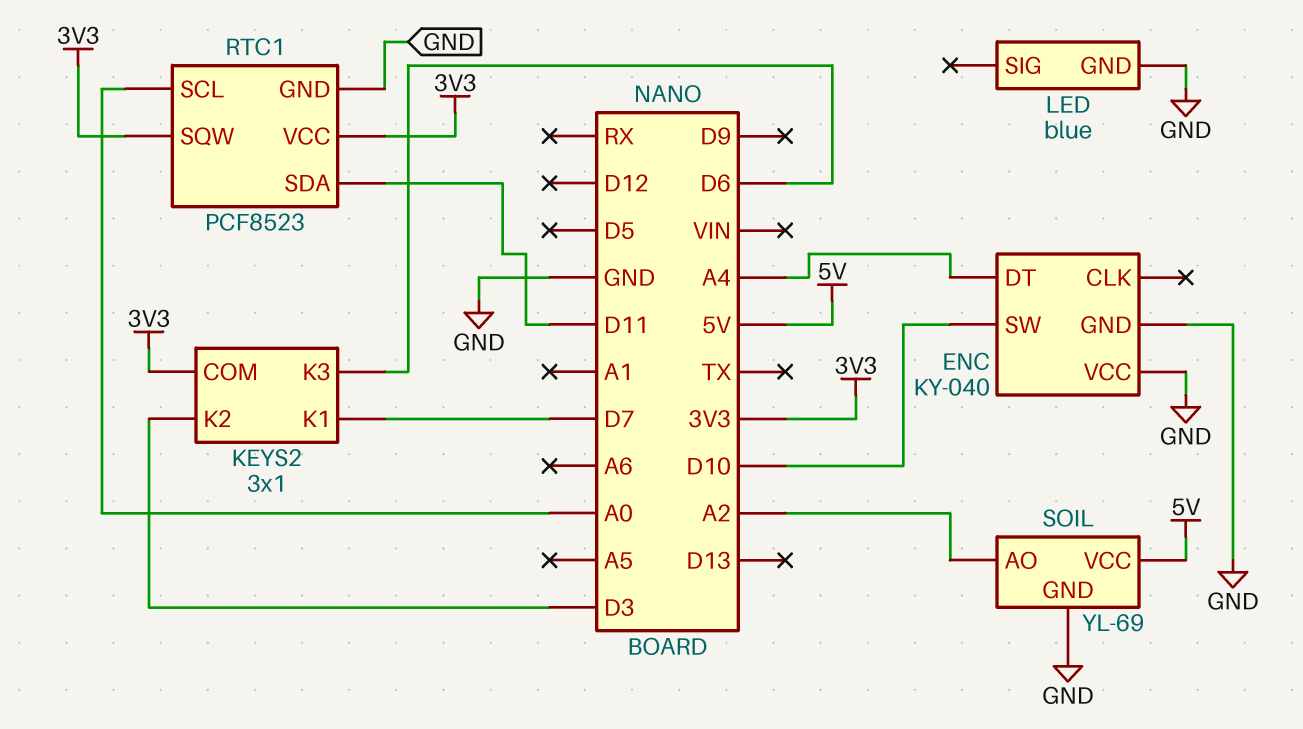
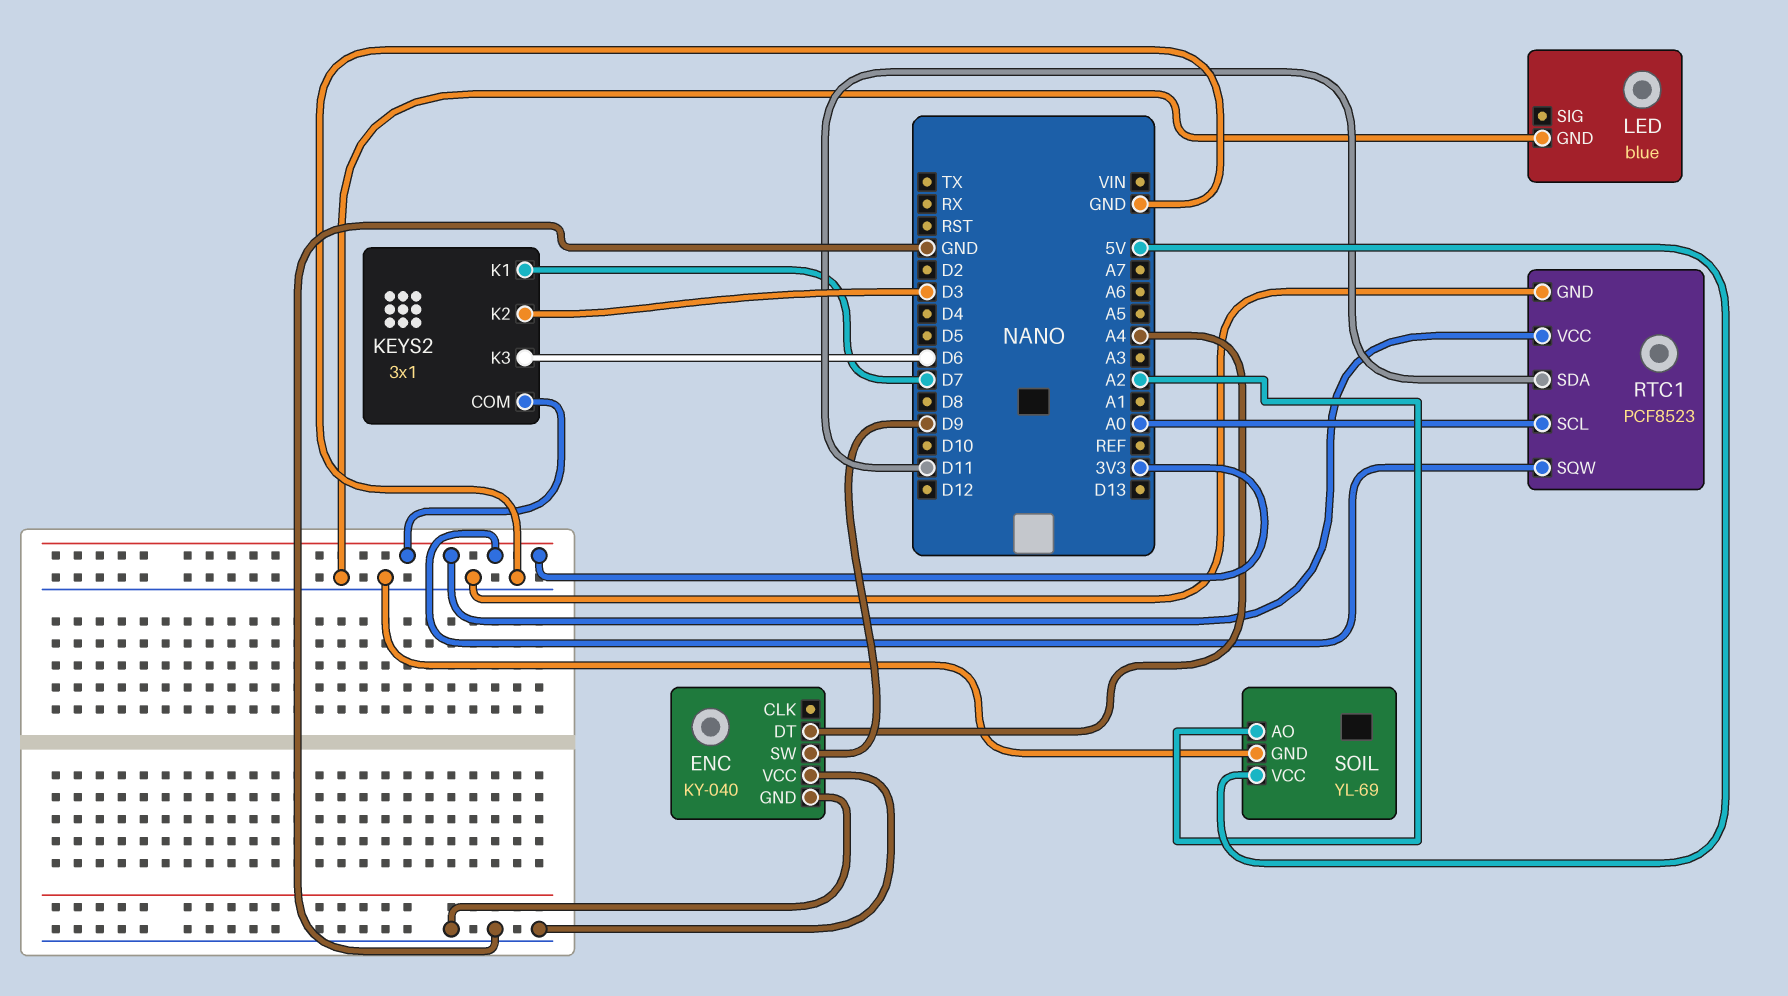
ENC pin SW: D10 -> D9

